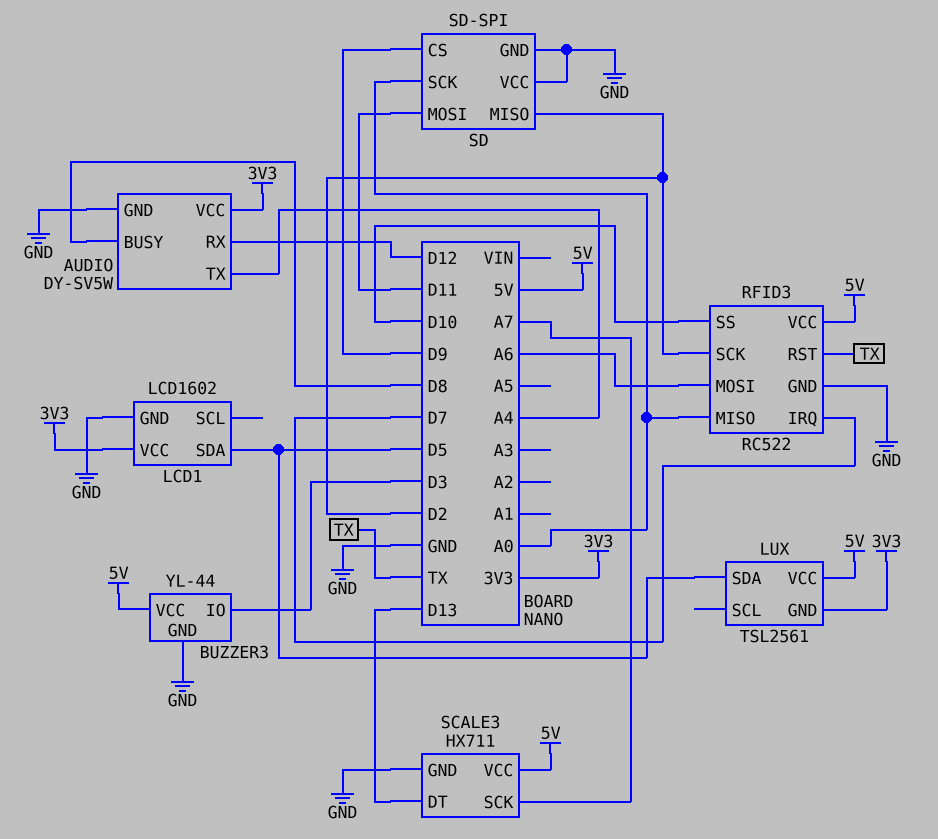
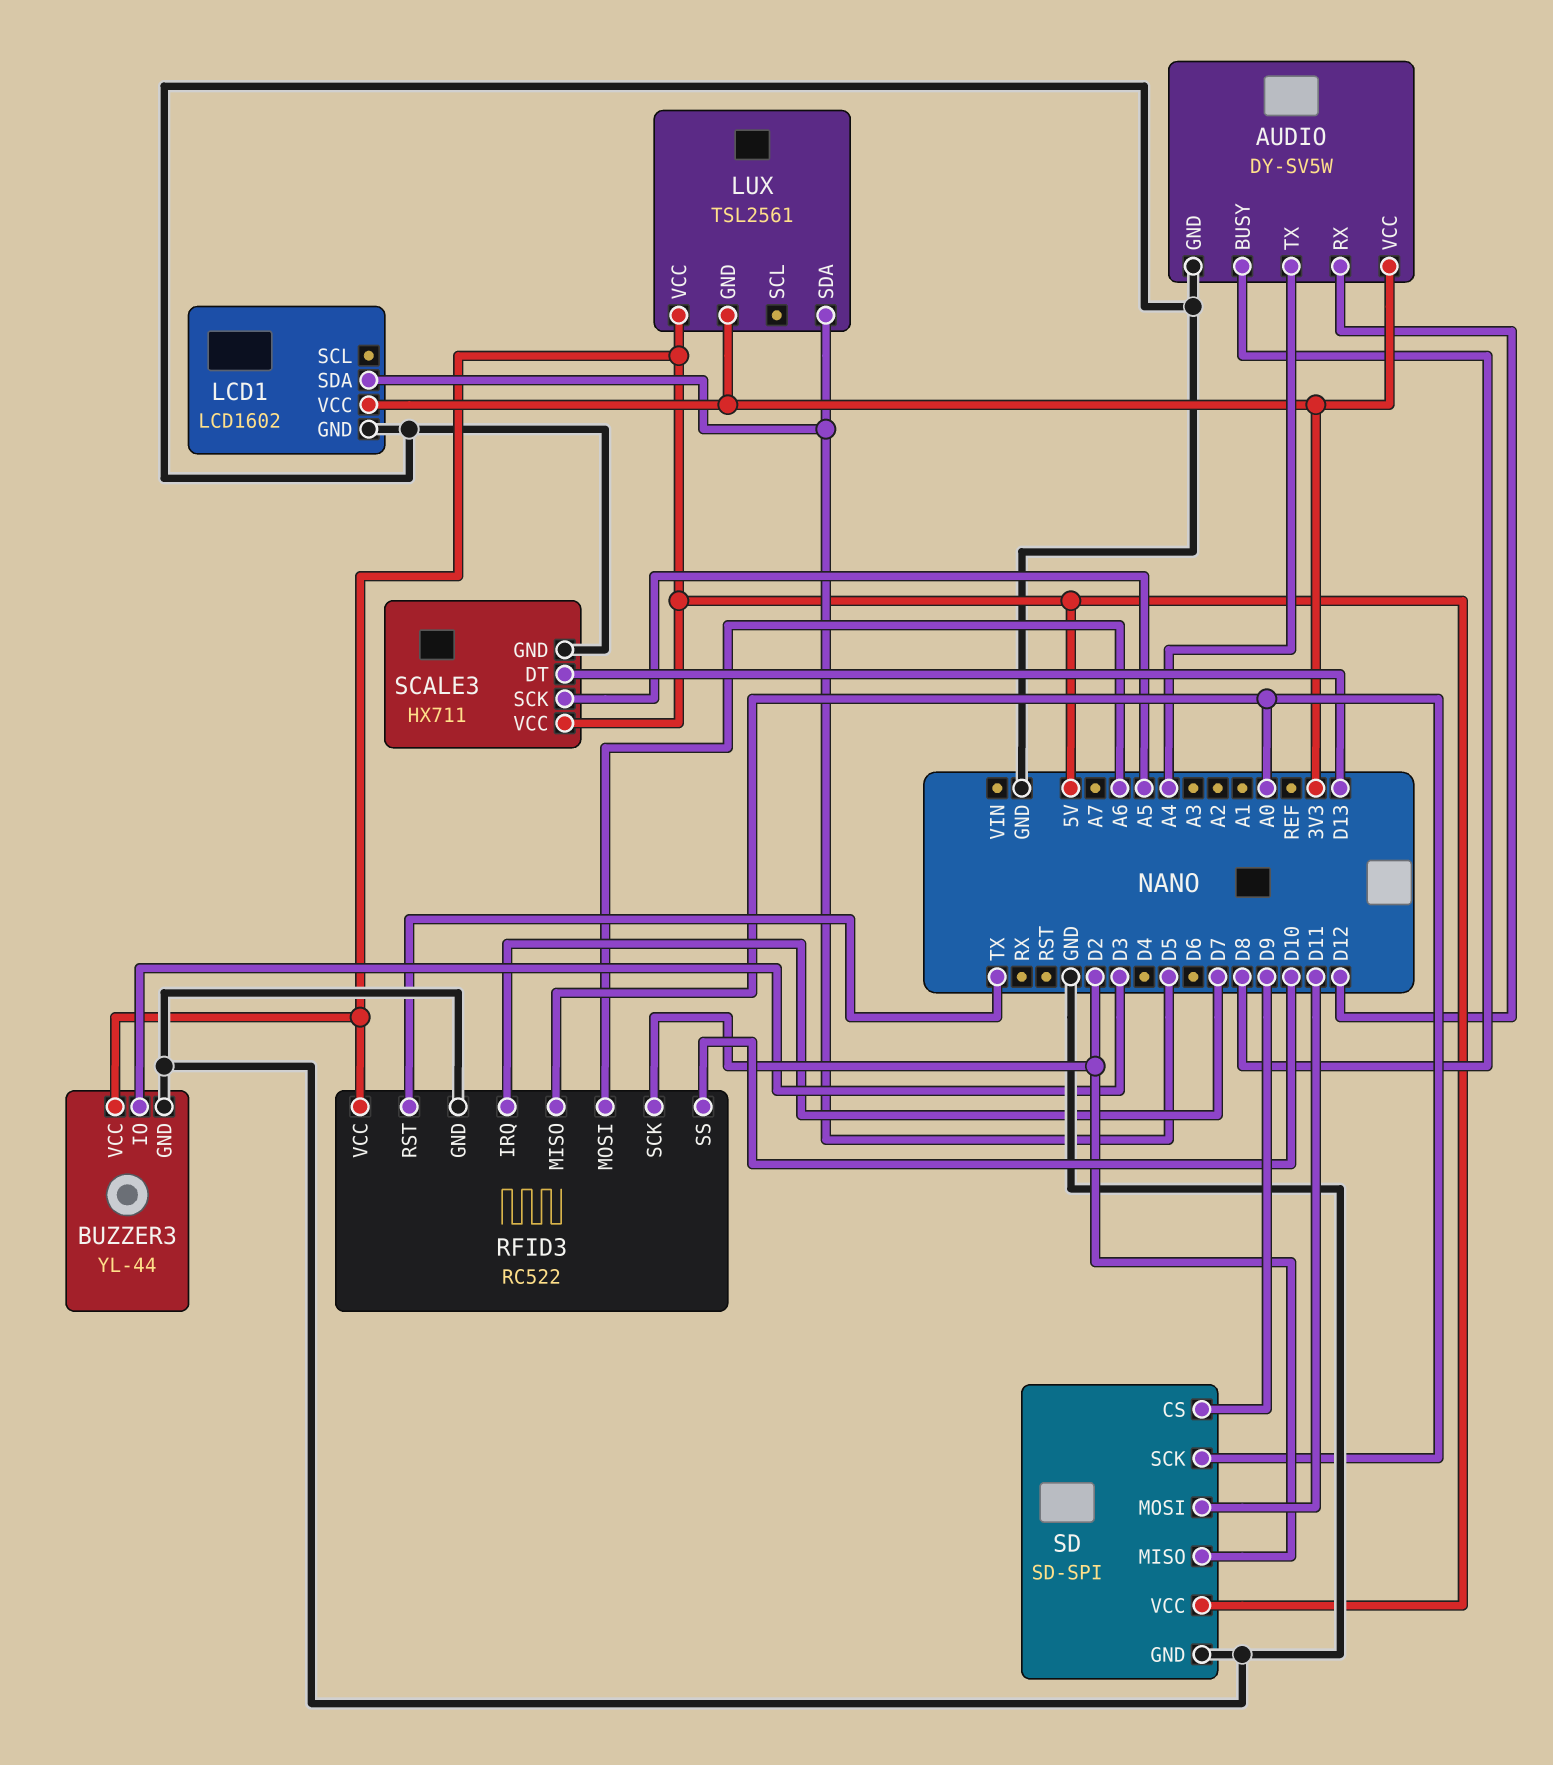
SCALE3 pin SCK: A7 -> A5
SD pin VCC: GND -> 5V

